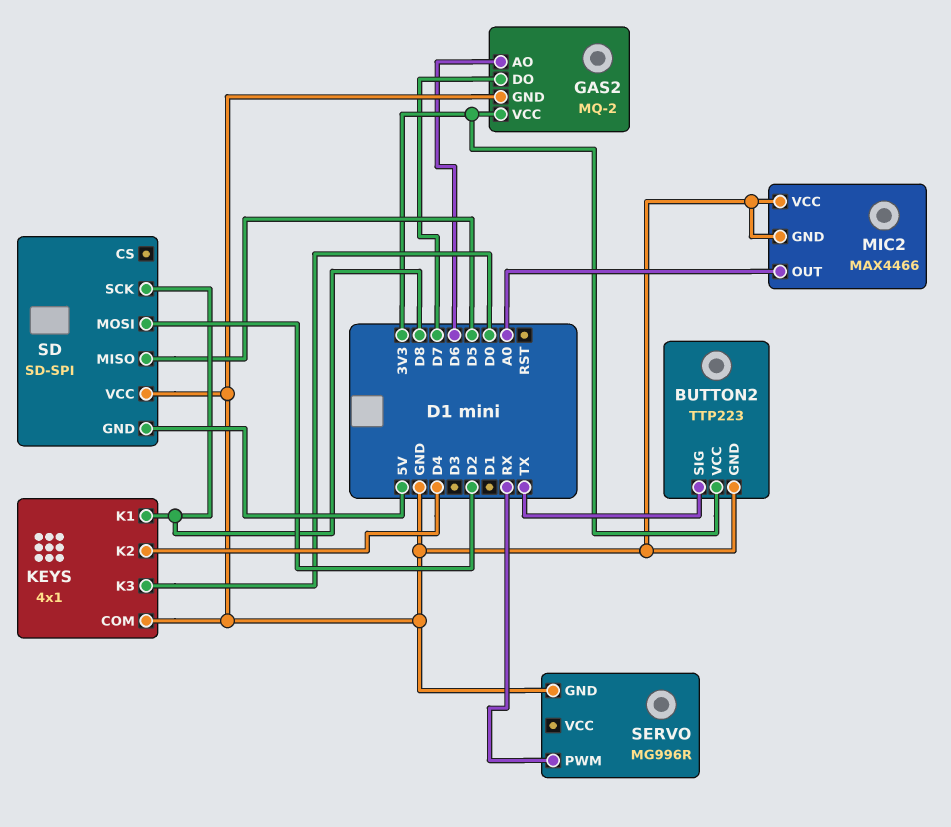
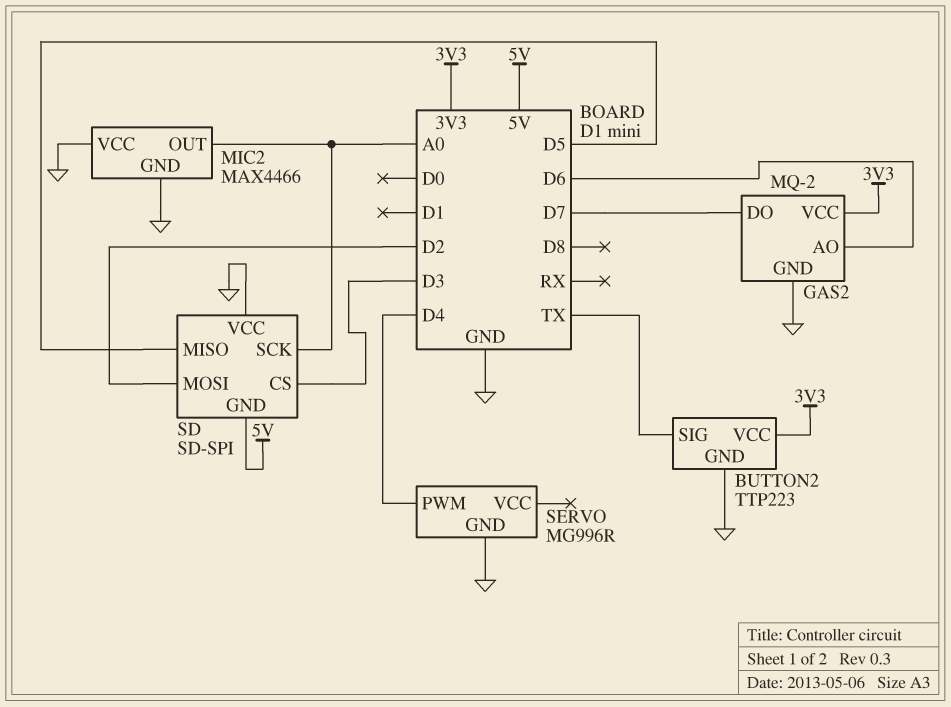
KEYS: 4x1 -> none
KEYS pin COM: GND -> none
KEYS pin K1: D8 -> none
KEYS pin K2: D4 -> none
KEYS pin K3: D0 -> none
SD pin CS: none -> D3
SD pin SCK: D8 -> A0
SERVO pin PWM: RX -> D4

